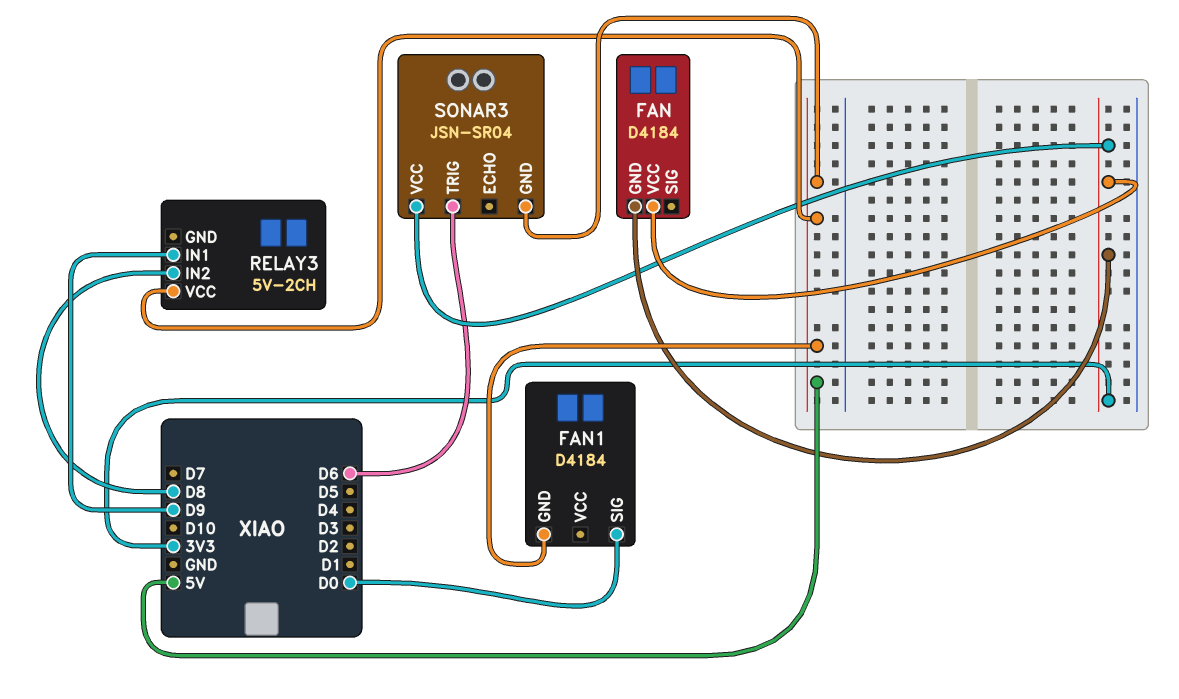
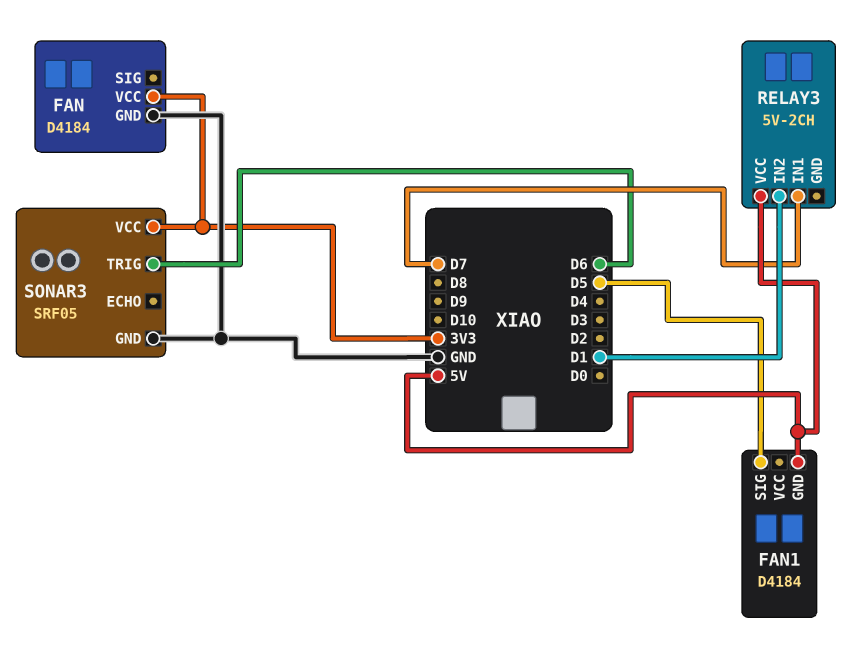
FAN pin GND: 3V3 -> GND
FAN1 pin SIG: D0 -> D5
RELAY3 pin IN1: D9 -> D7
RELAY3 pin IN2: D8 -> D1
SONAR3: JSN-SR04 -> SRF05
SONAR3 pin GND: 5V -> GND

